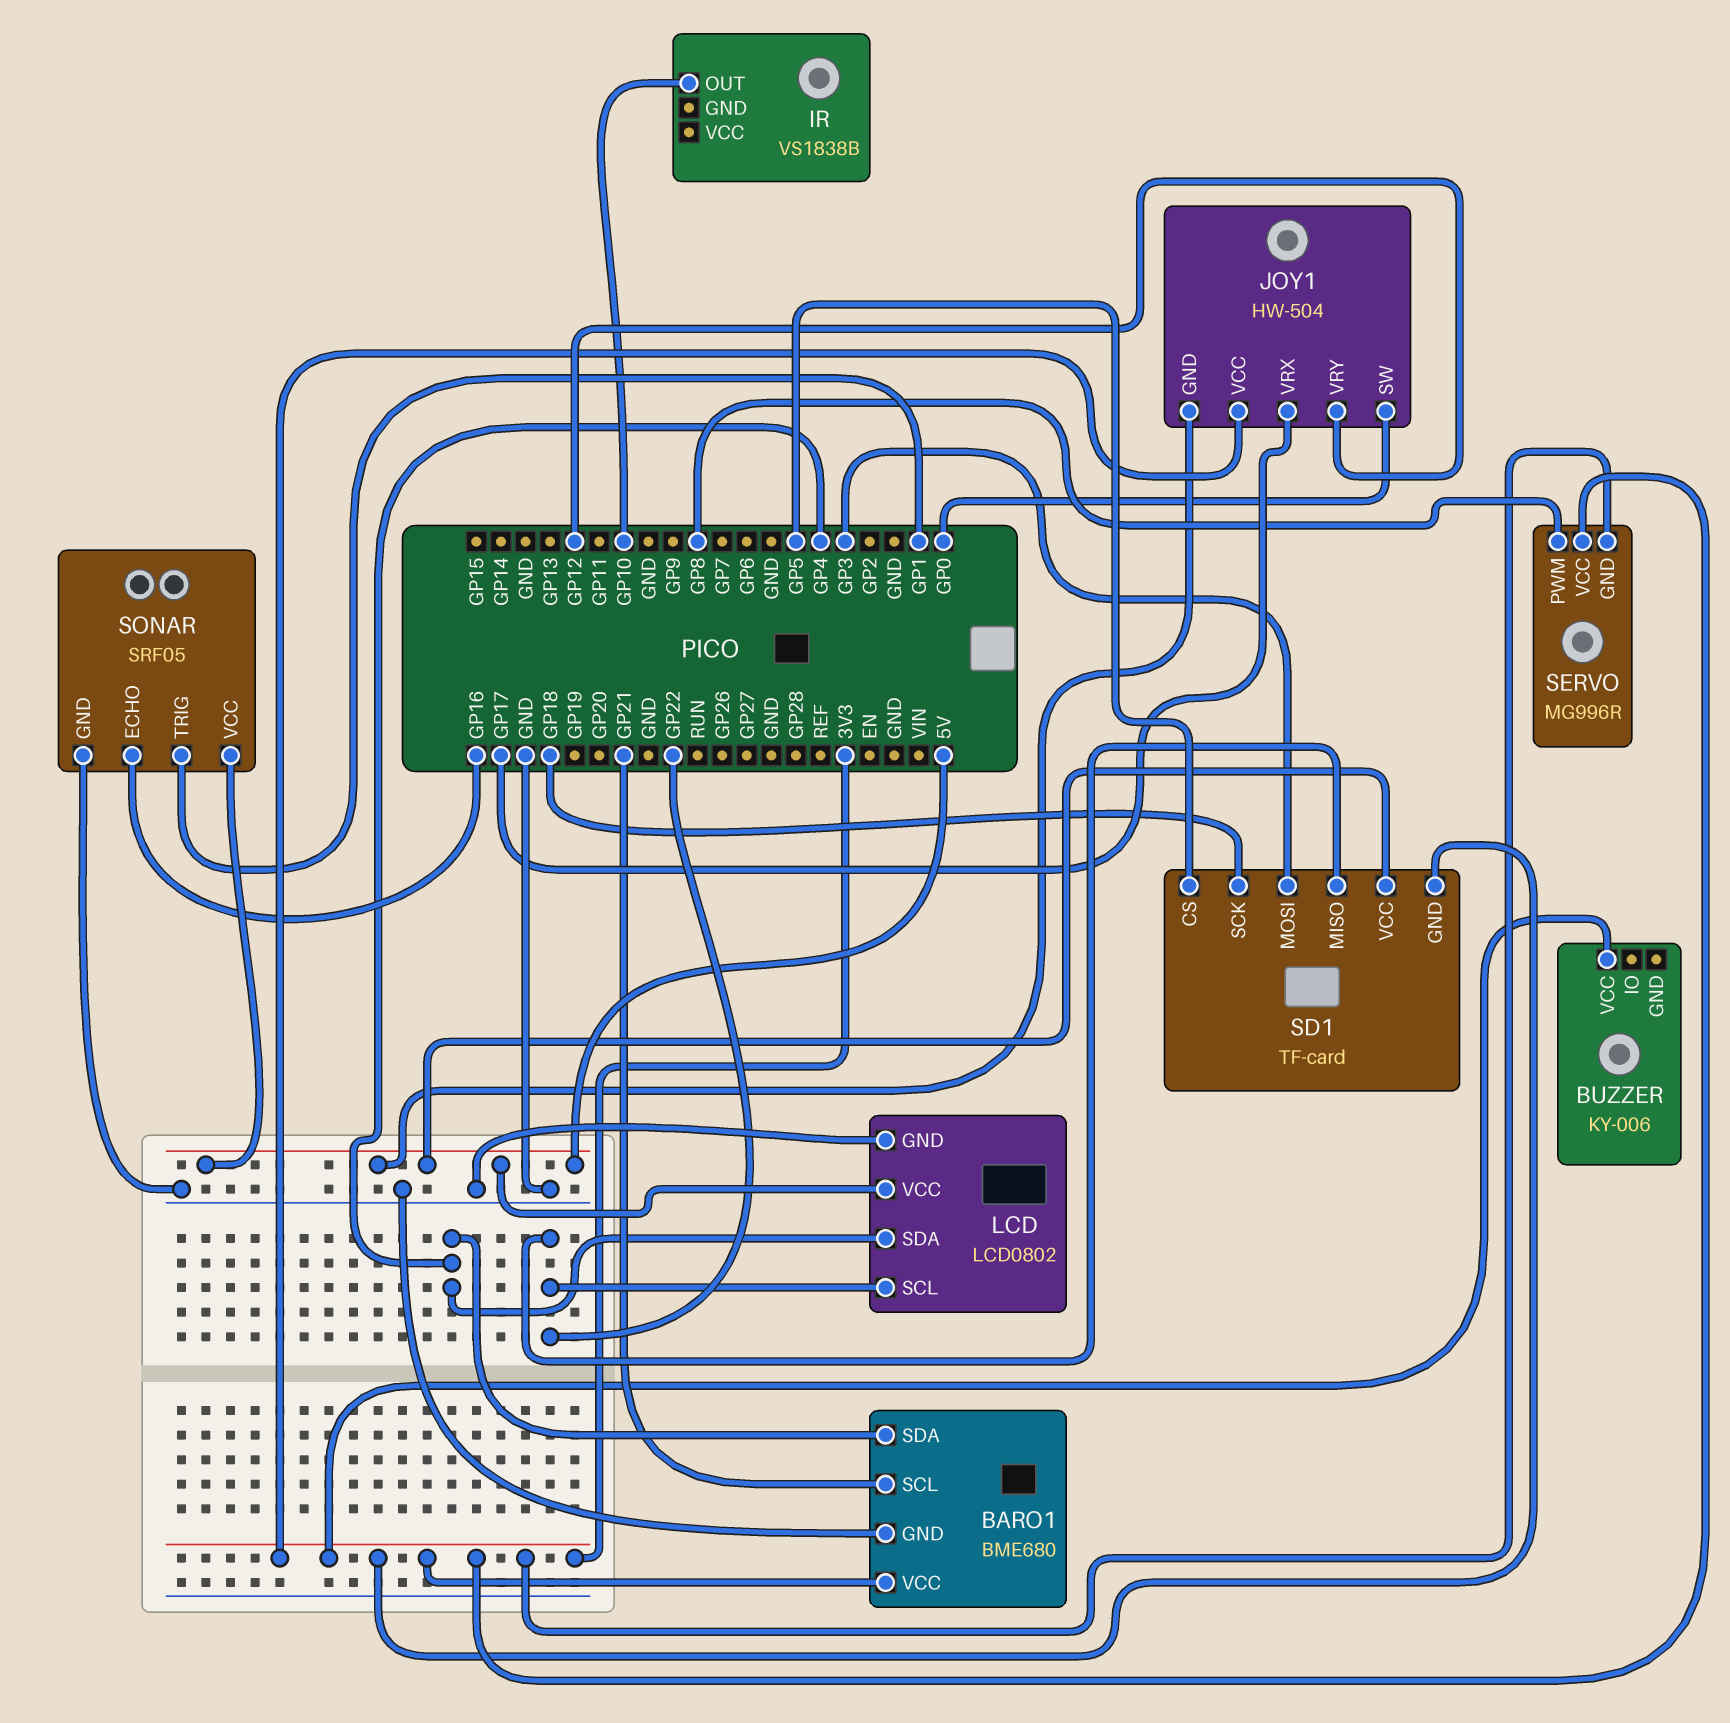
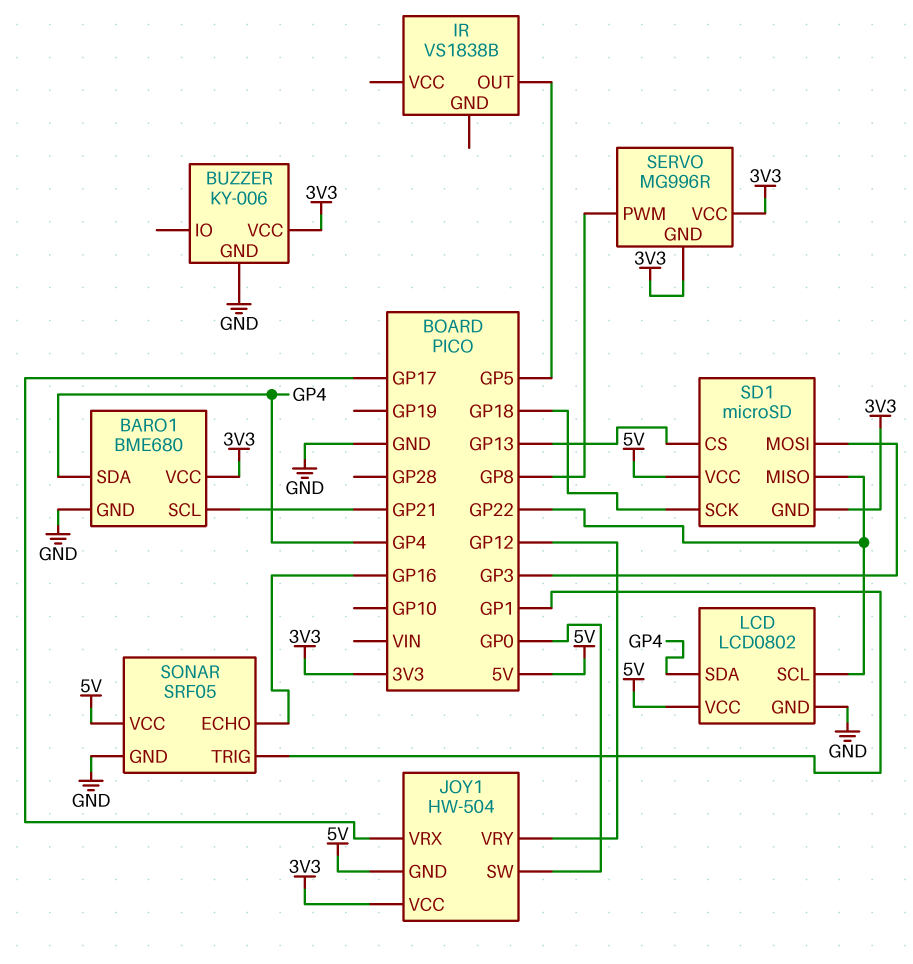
BUZZER pin GND: none -> GND
IR pin OUT: GP10 -> GP5
SD1: TF-card -> microSD
SD1 pin CS: GP5 -> GP13

